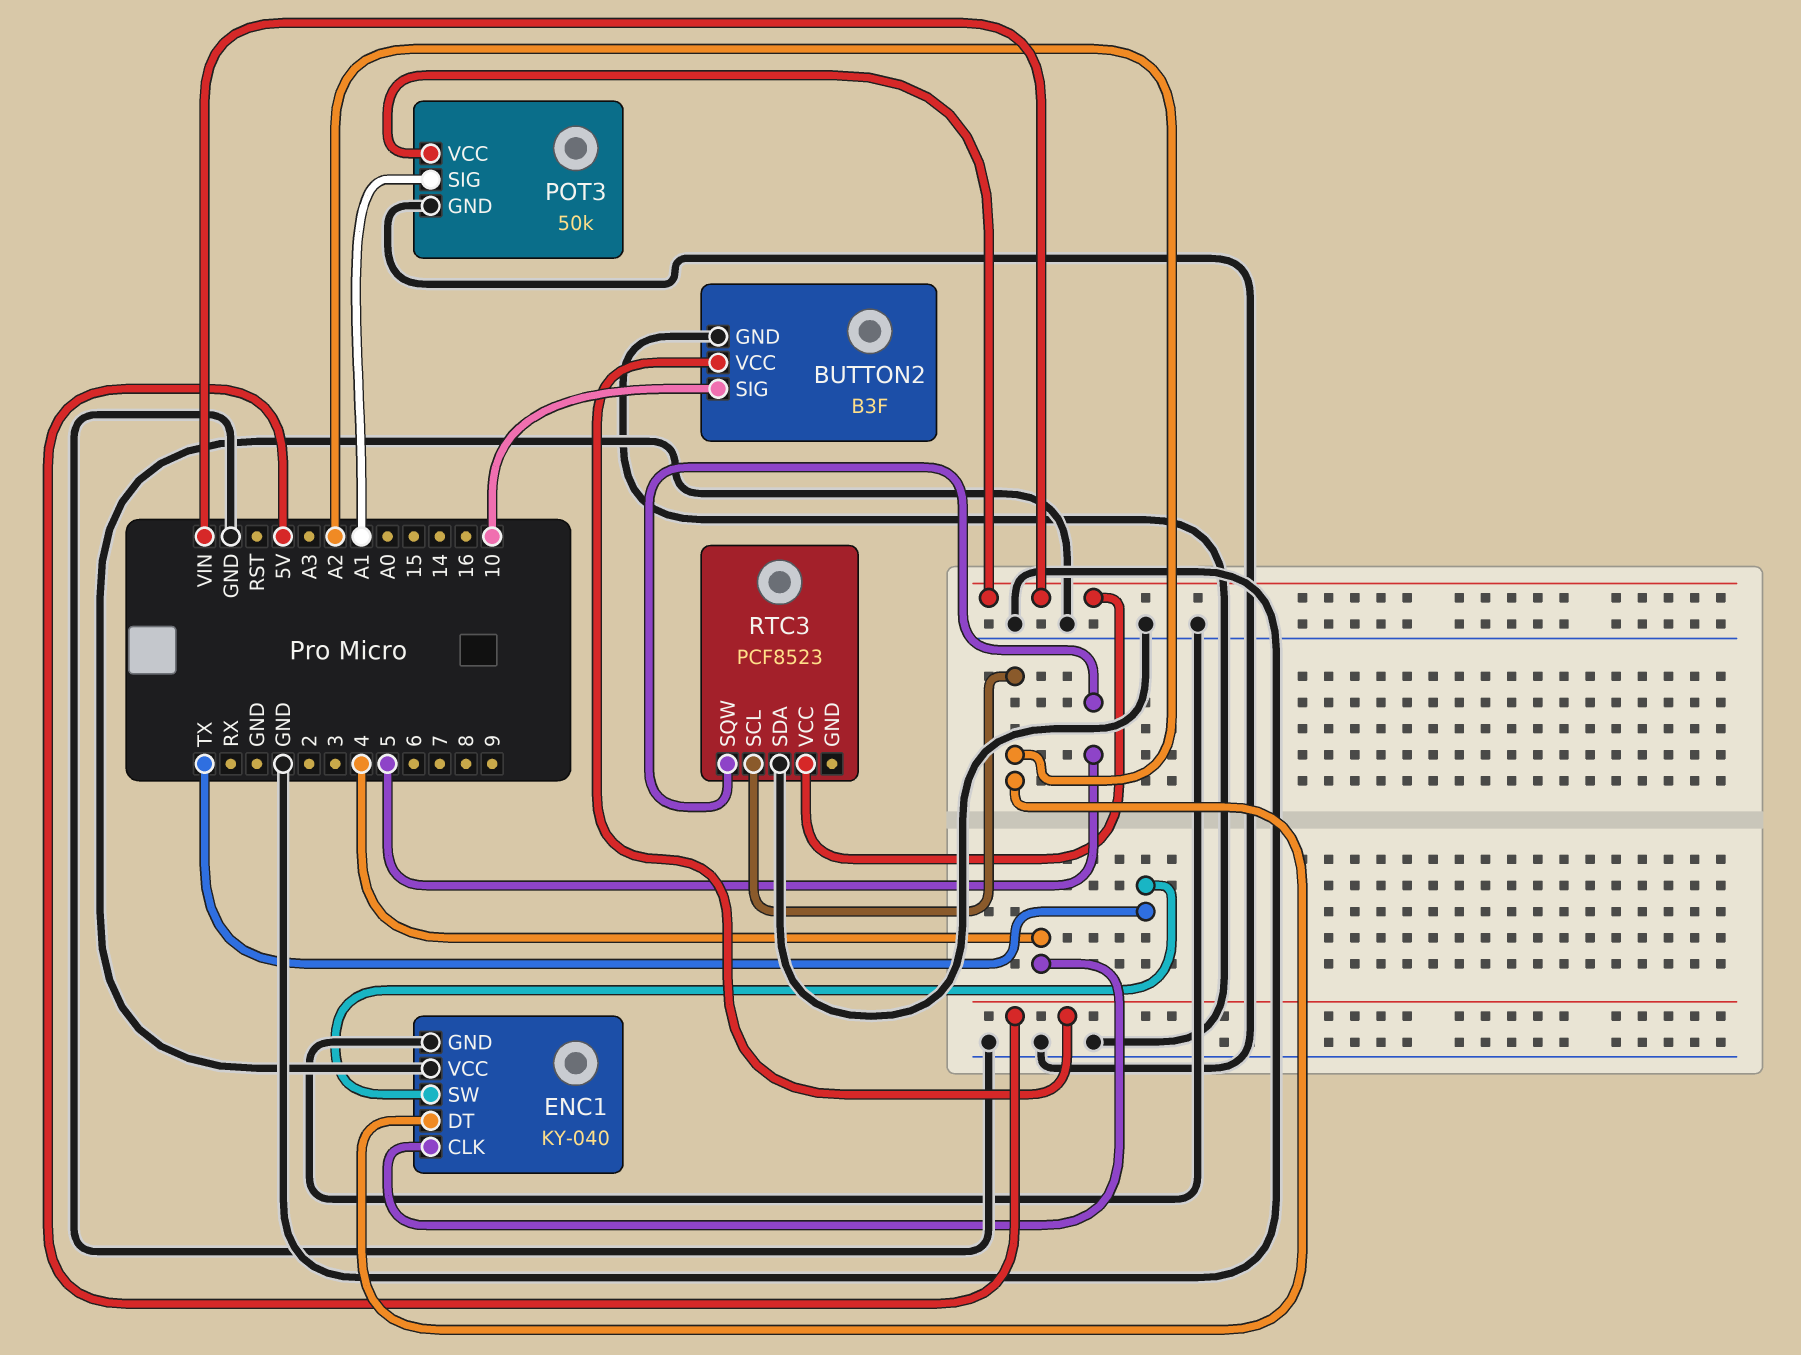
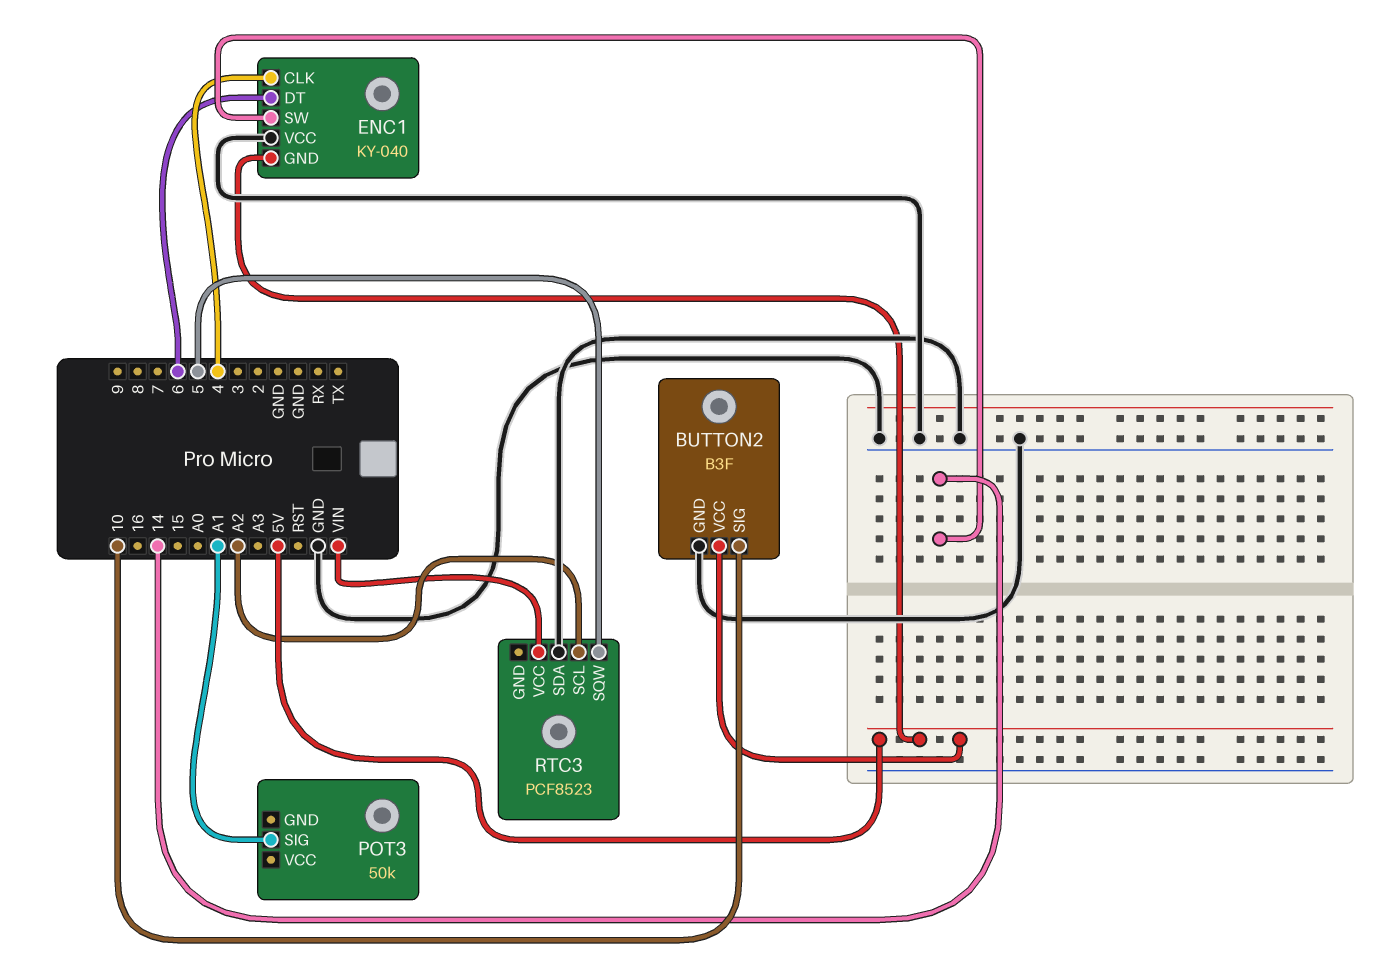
ENC1 pin DT: A2 -> 6
ENC1 pin GND: GND -> 5V
ENC1 pin SW: TX -> 14
POT3 pin GND: GND -> none
POT3 pin VCC: VIN -> none

